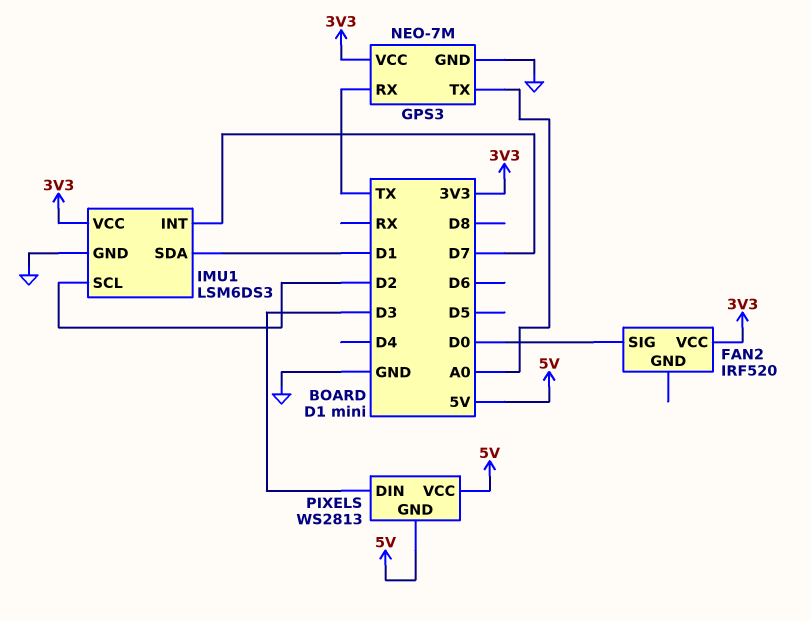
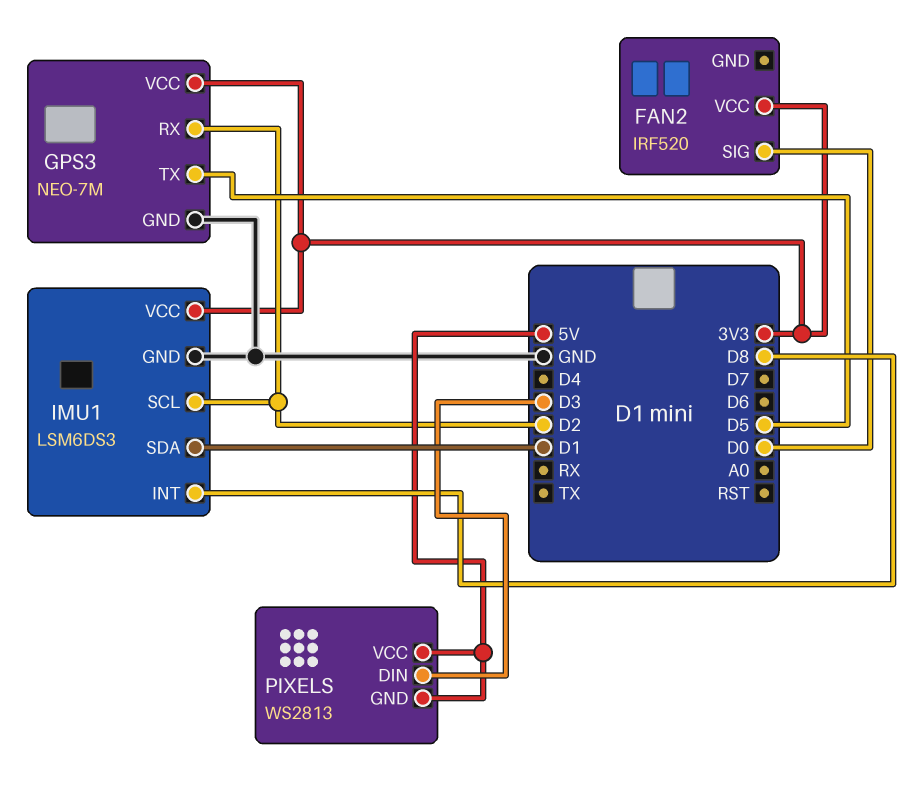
GPS3 pin RX: TX -> D2
GPS3 pin TX: A0 -> D5
IMU1 pin INT: D7 -> D8

